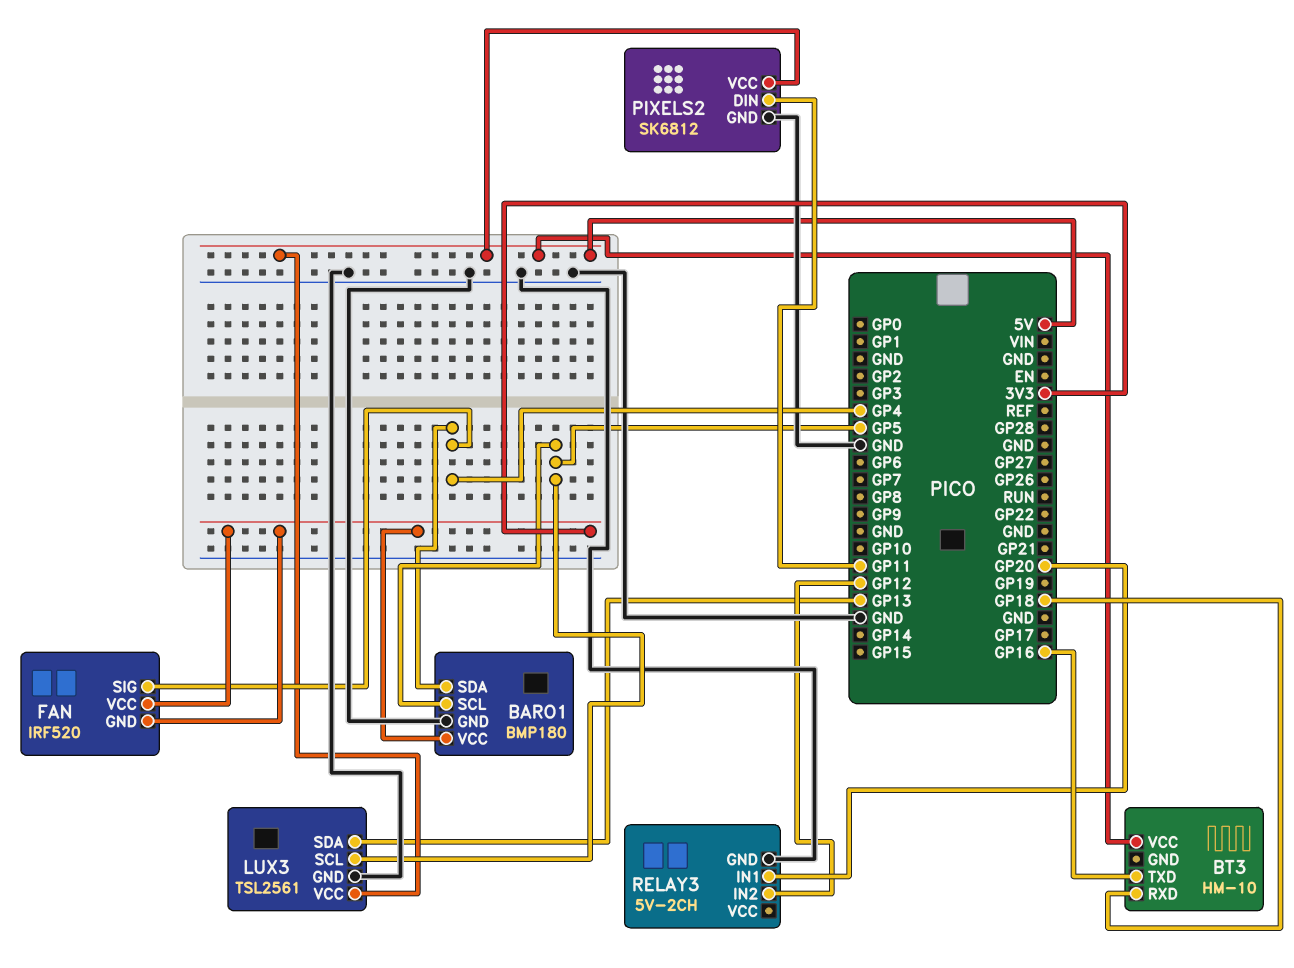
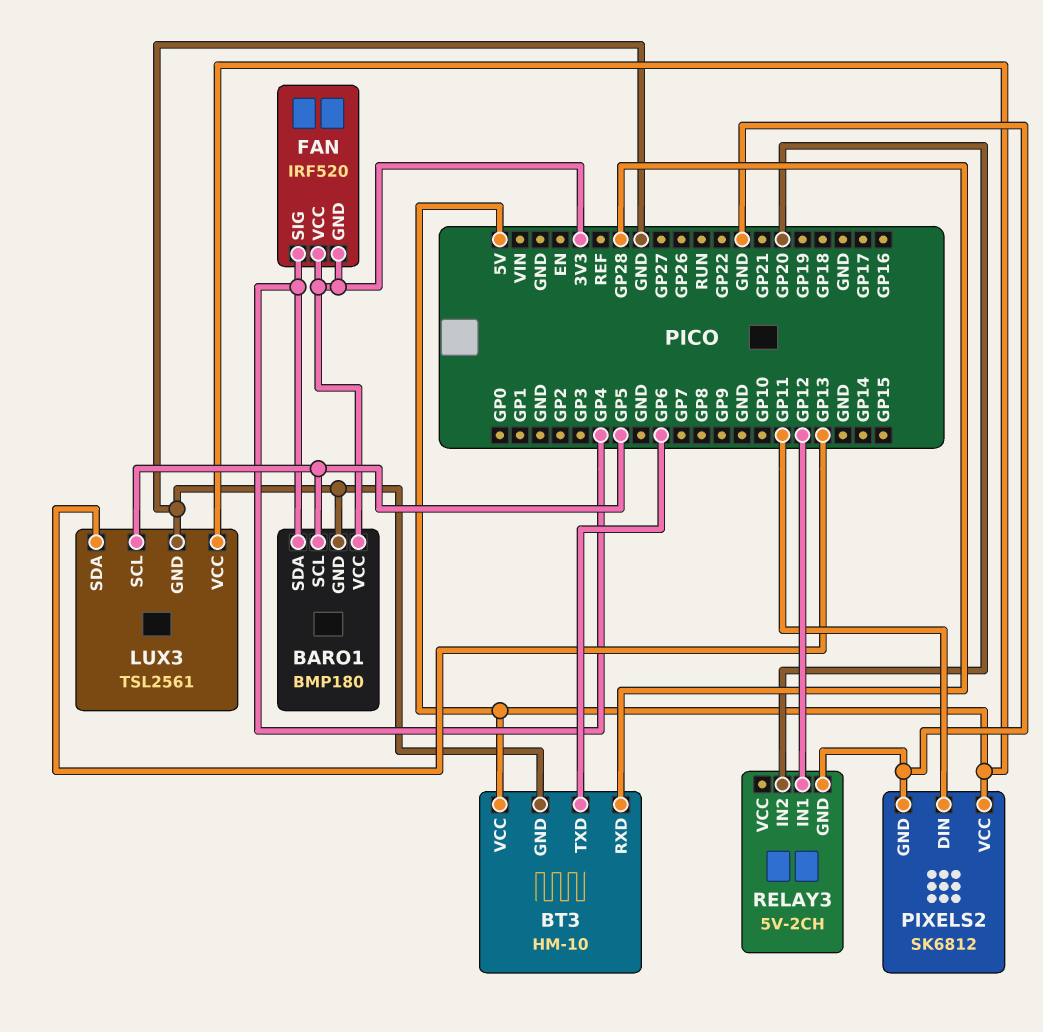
BT3 pin GND: none -> GND
BT3 pin RXD: GP18 -> GP28
BT3 pin TXD: GP16 -> GP6
RELAY3 pin IN1: GP20 -> GP12
RELAY3 pin IN2: GP12 -> GP20

